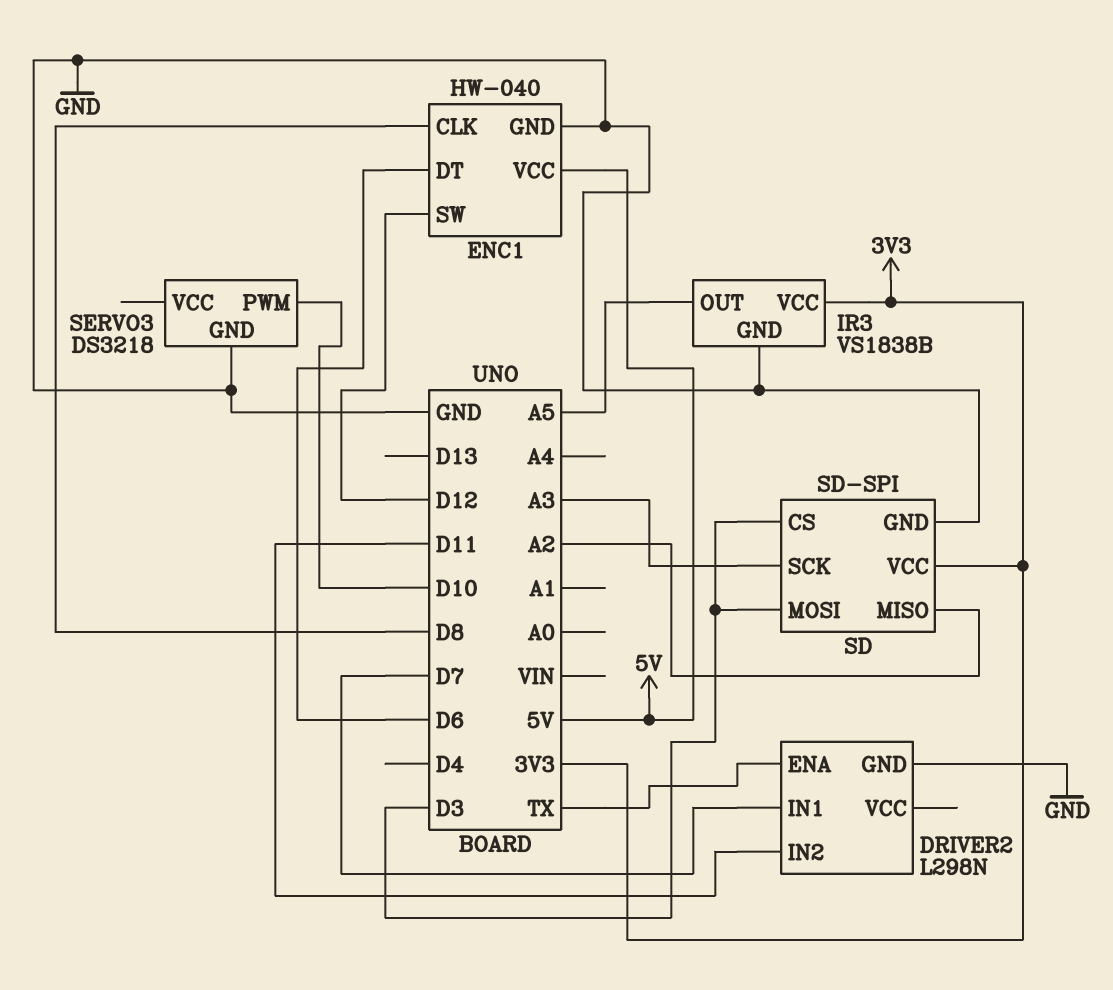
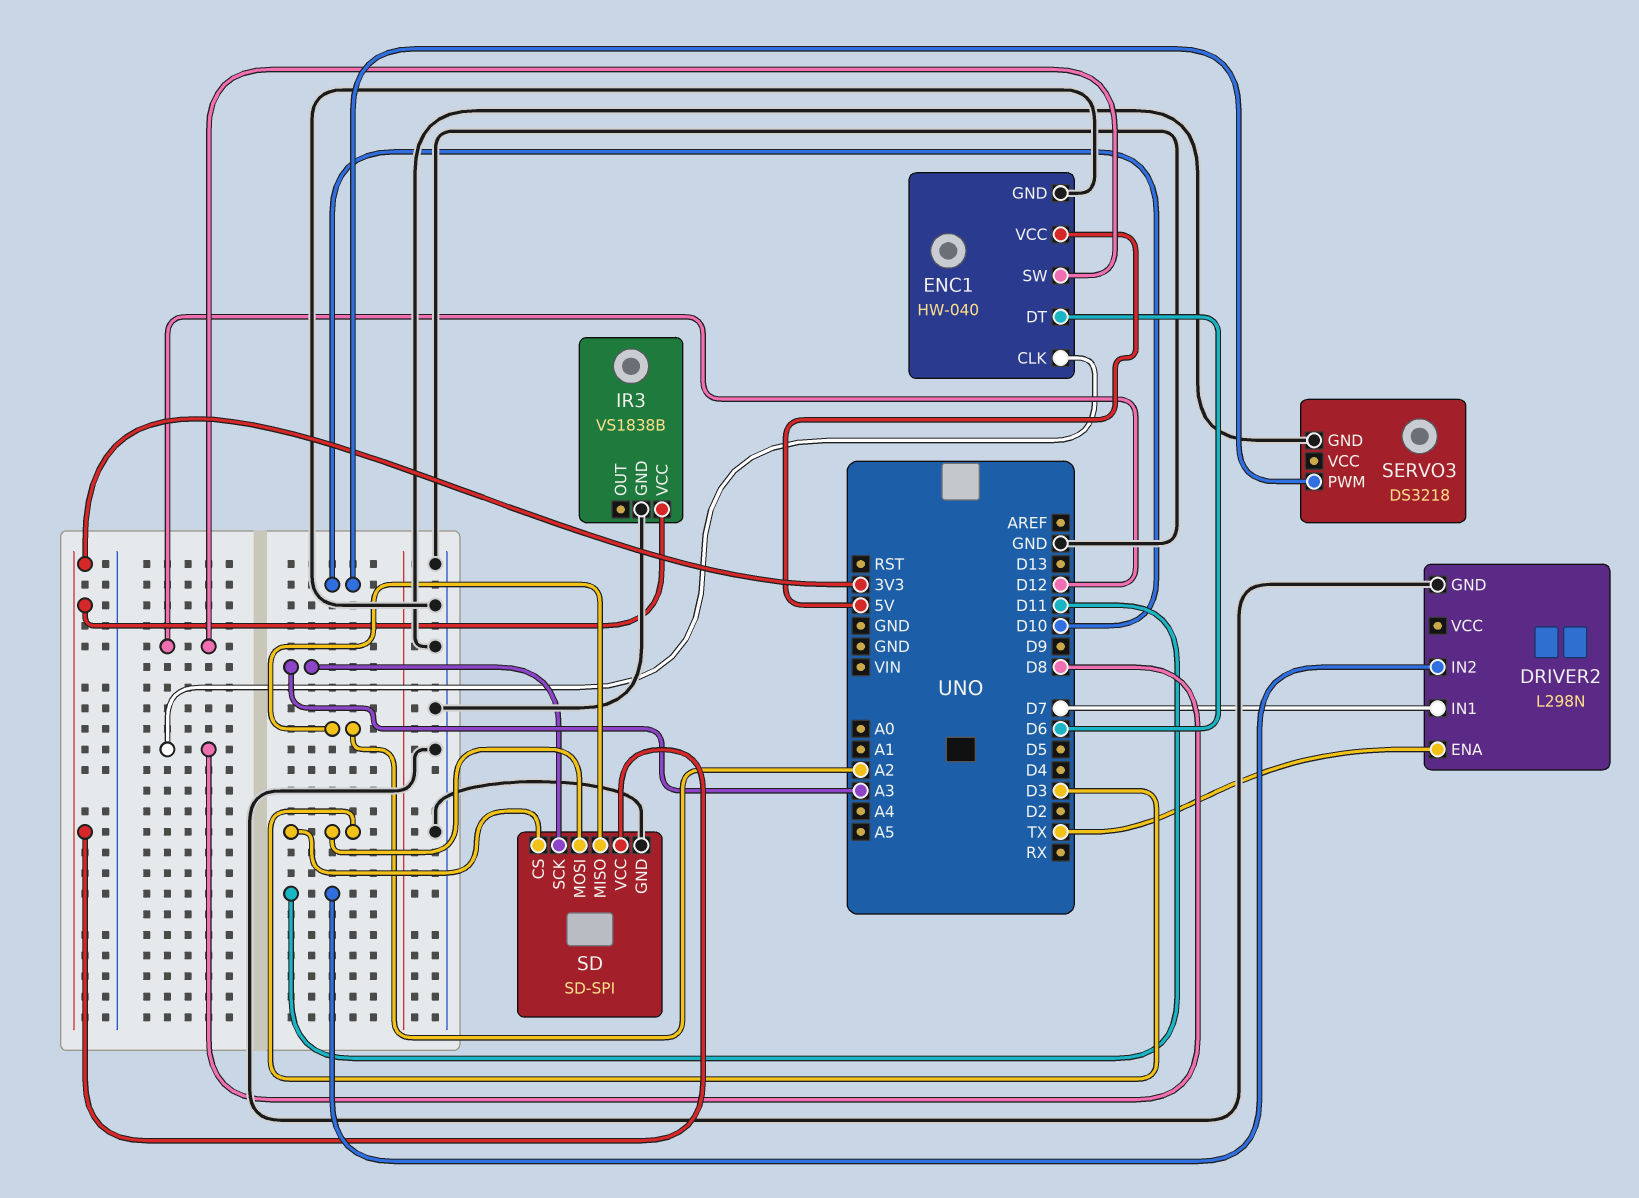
IR3 pin OUT: A5 -> none

